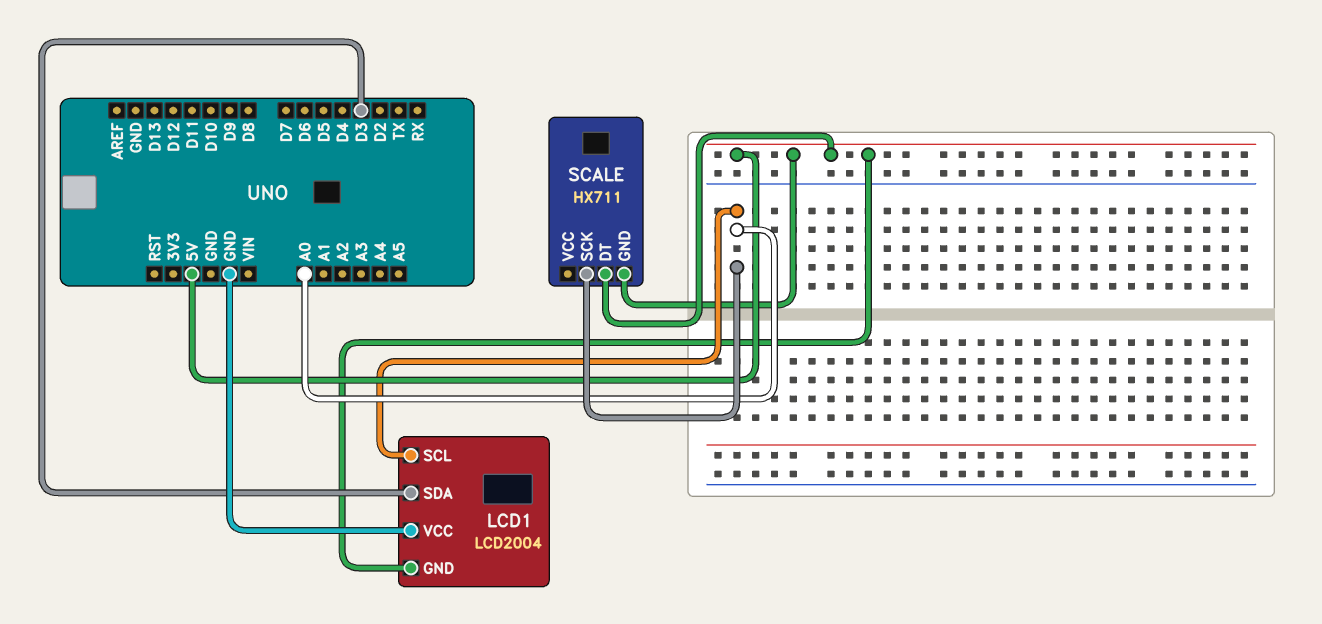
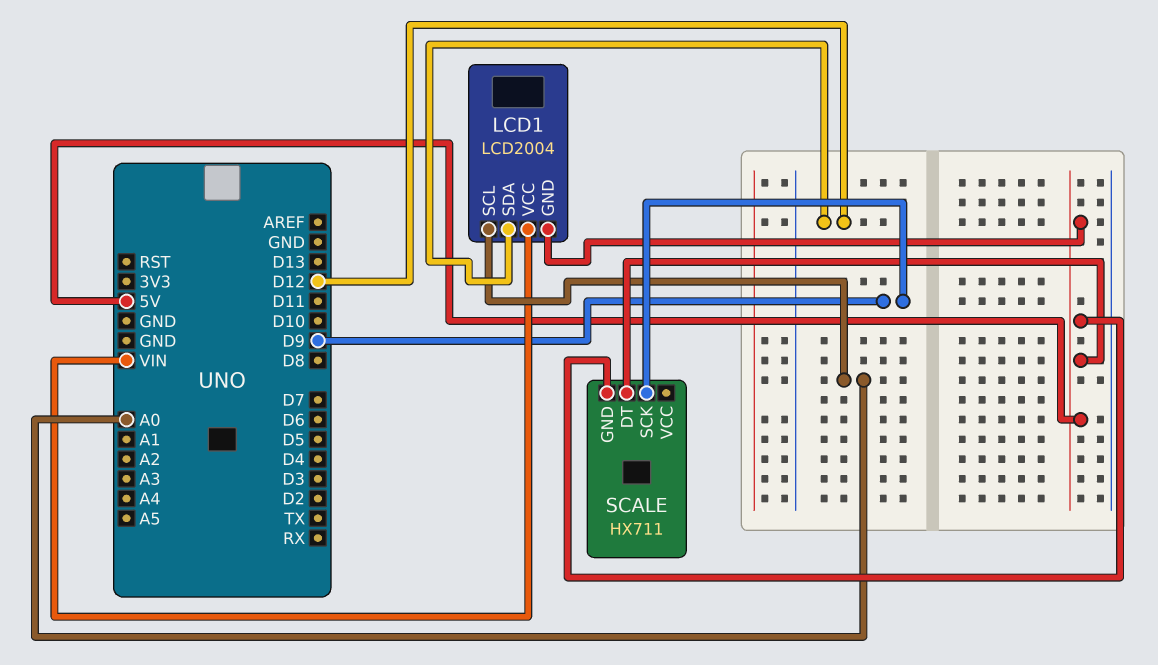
LCD1 pin SDA: D3 -> D12
LCD1 pin VCC: GND -> VIN
SCALE pin SCK: A0 -> D9

